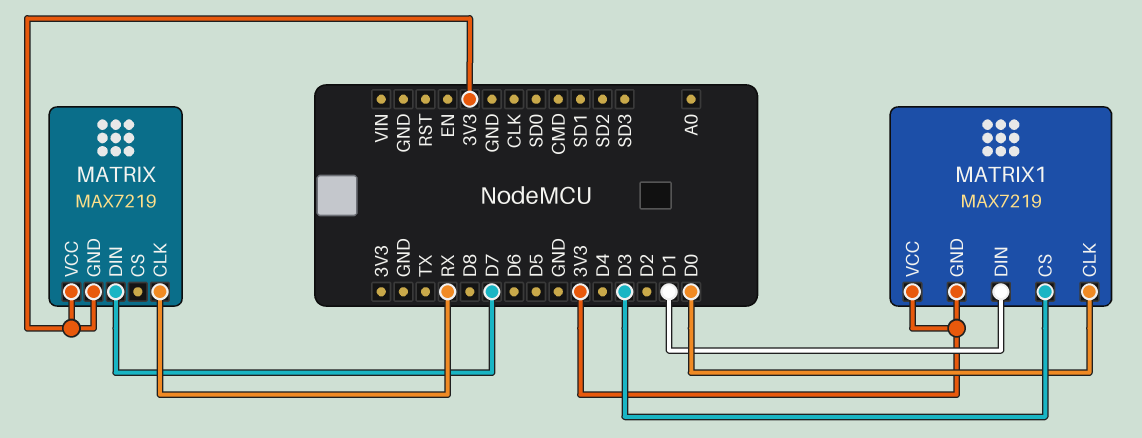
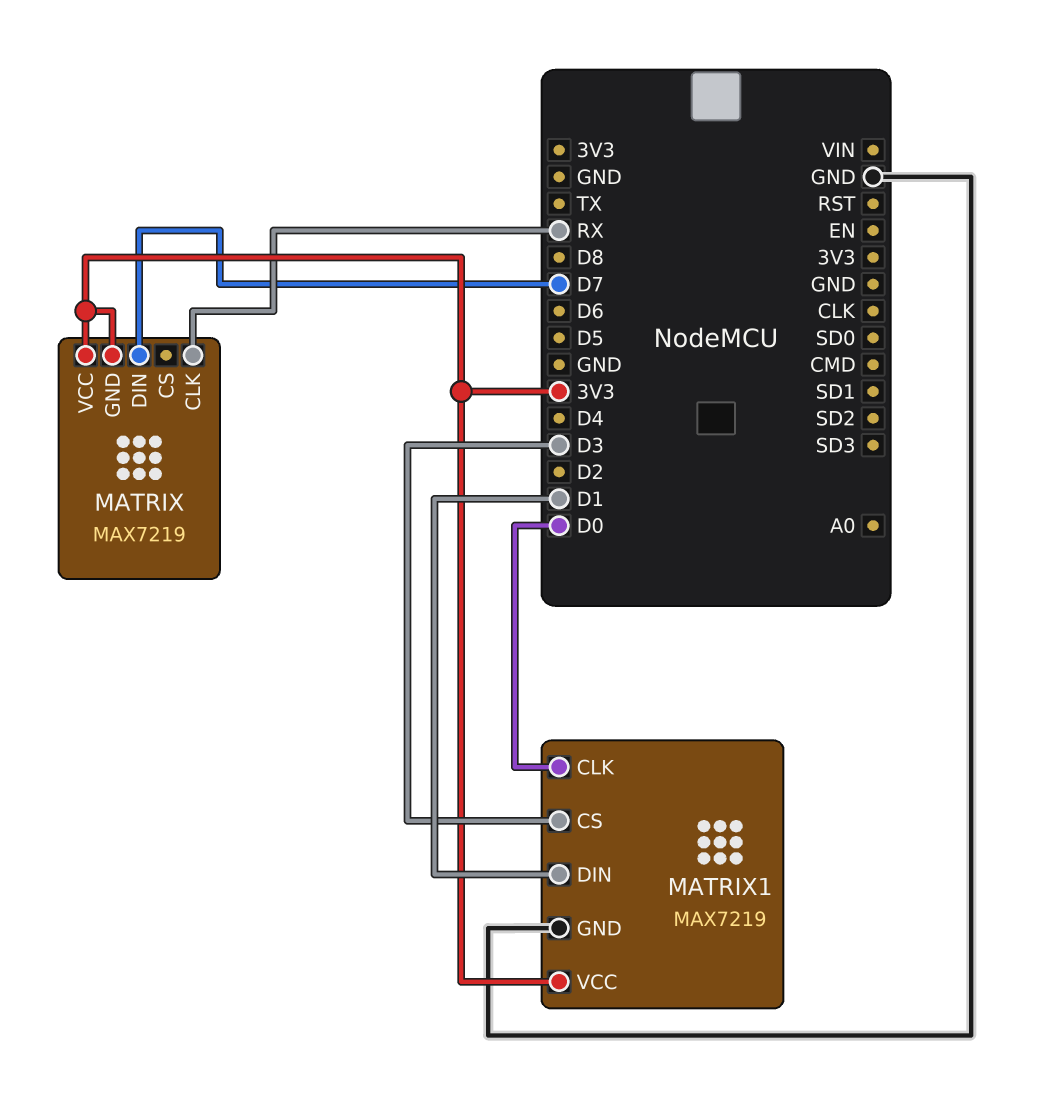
MATRIX1 pin GND: 3V3 -> GND

